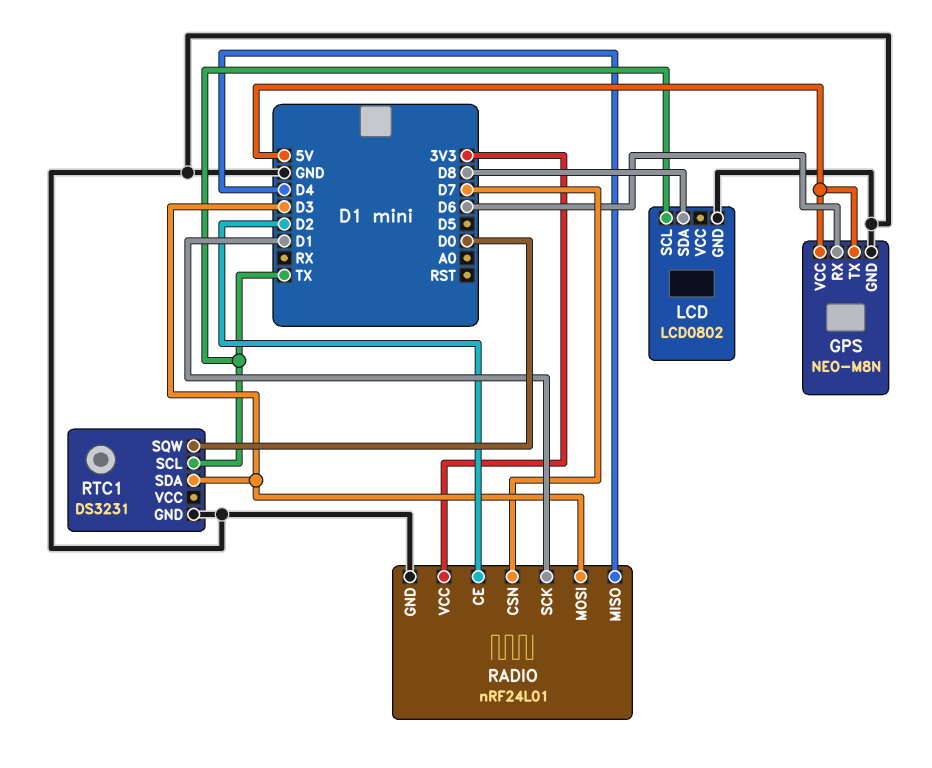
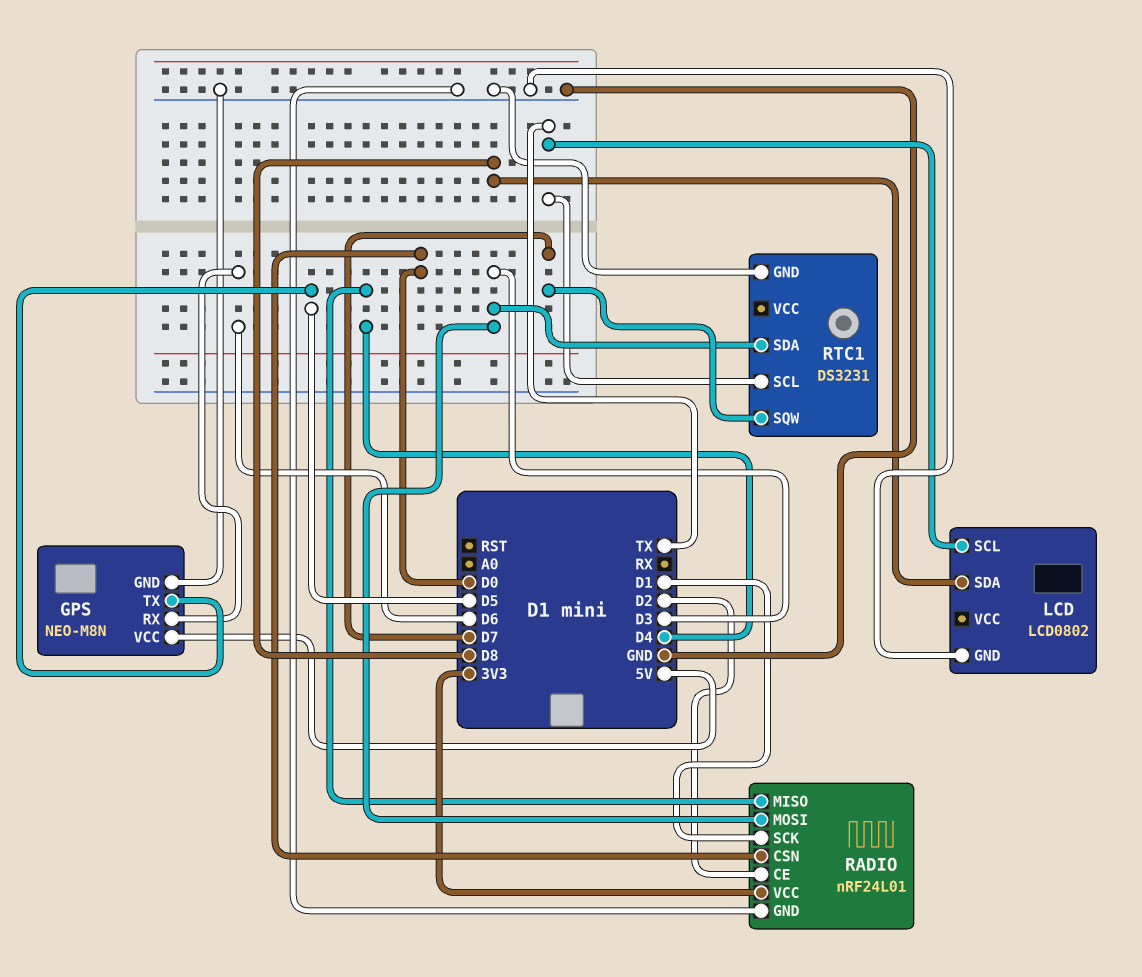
GPS pin TX: 5V -> D5
RADIO pin CSN: D7 -> D0
RTC1 pin SQW: D0 -> D7

